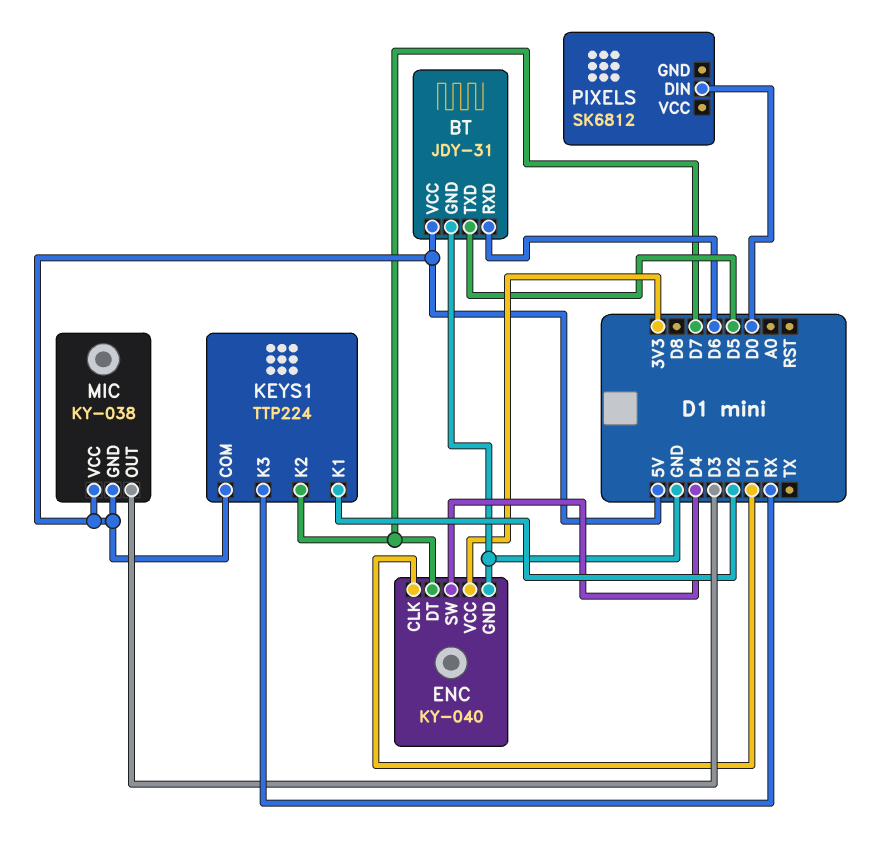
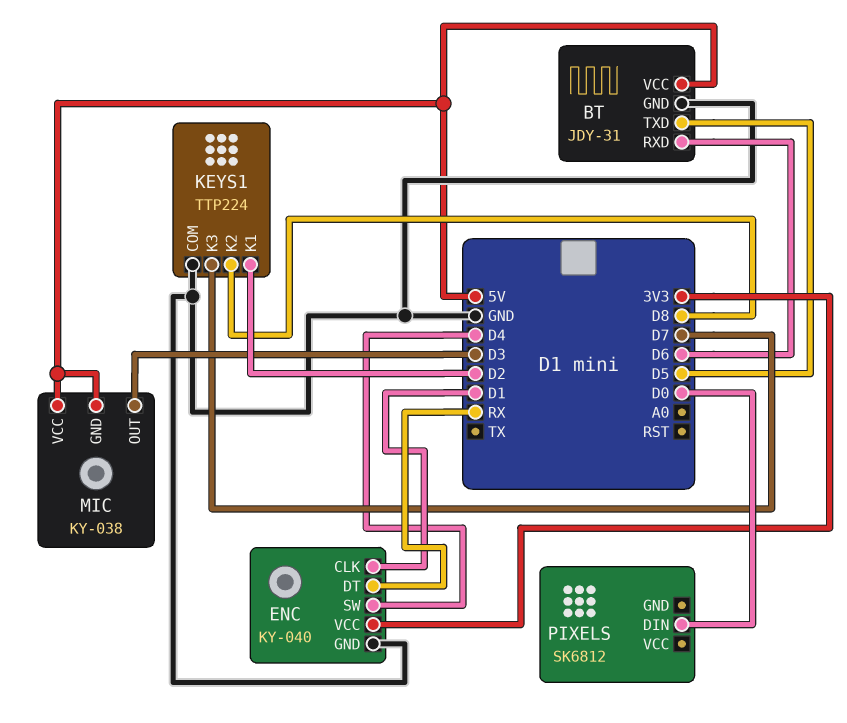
ENC pin DT: D7 -> RX
KEYS1 pin COM: 5V -> GND
KEYS1 pin K2: D7 -> D8
KEYS1 pin K3: RX -> D7

